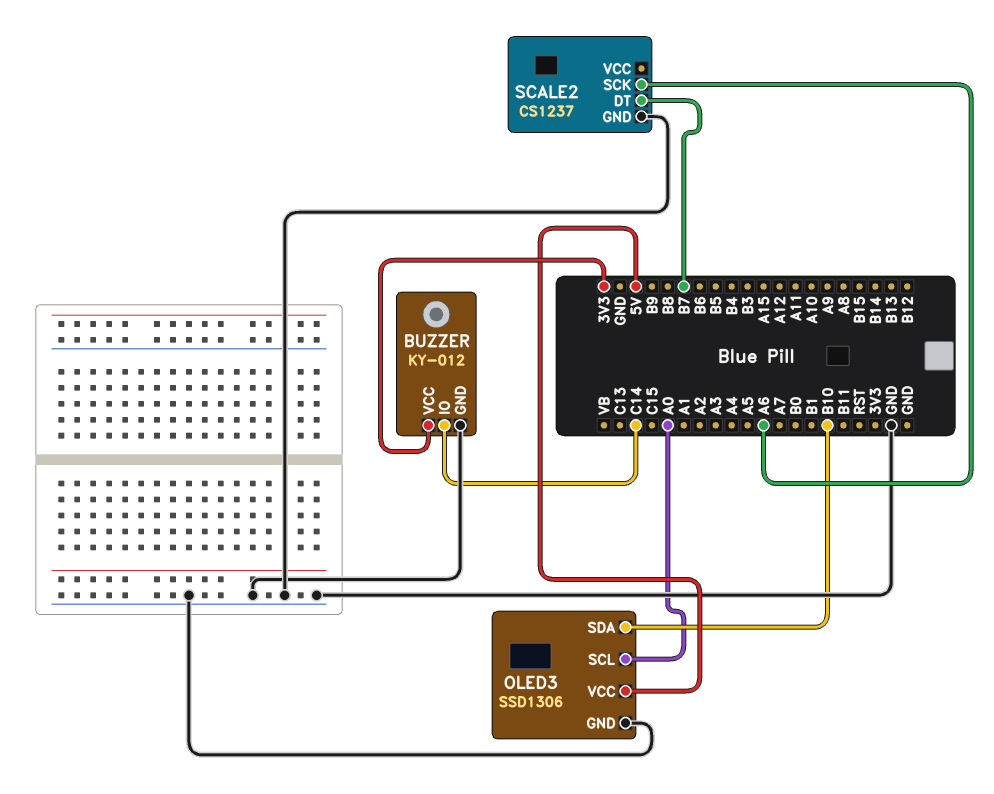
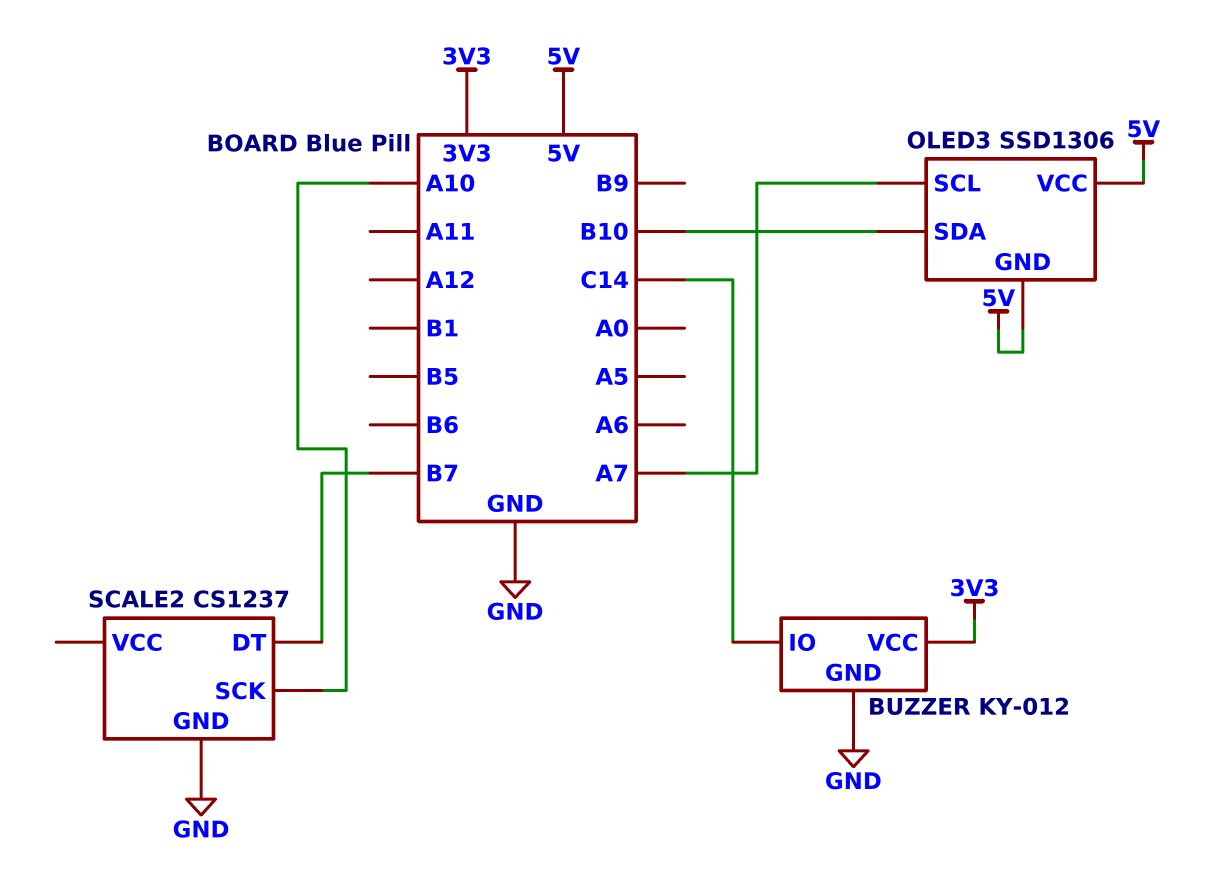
OLED3 pin GND: GND -> 5V
OLED3 pin SCL: A0 -> A7
SCALE2 pin SCK: A6 -> A10

